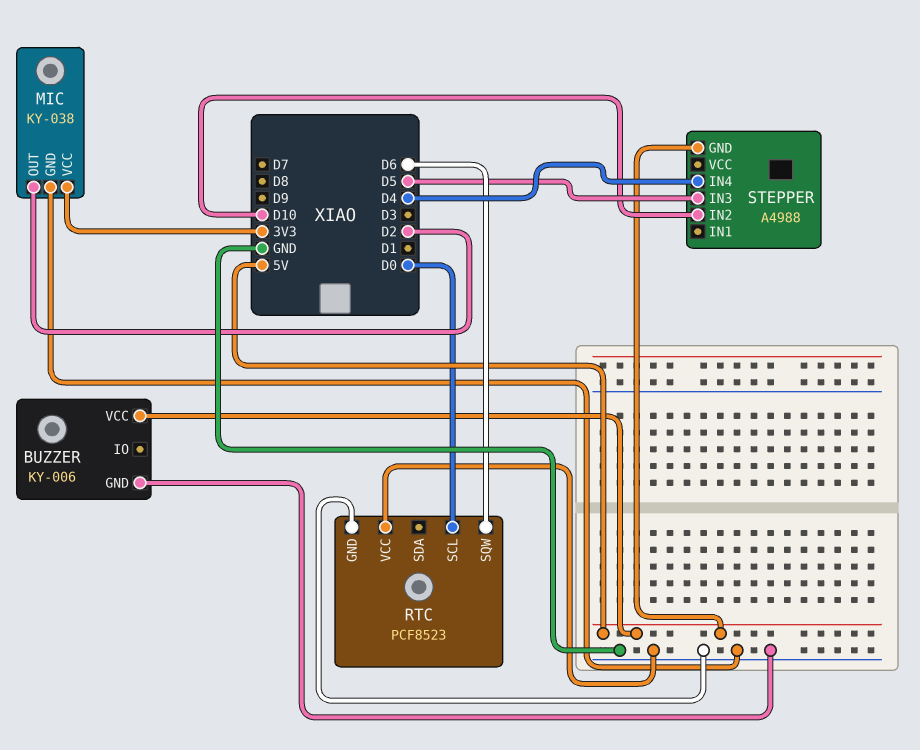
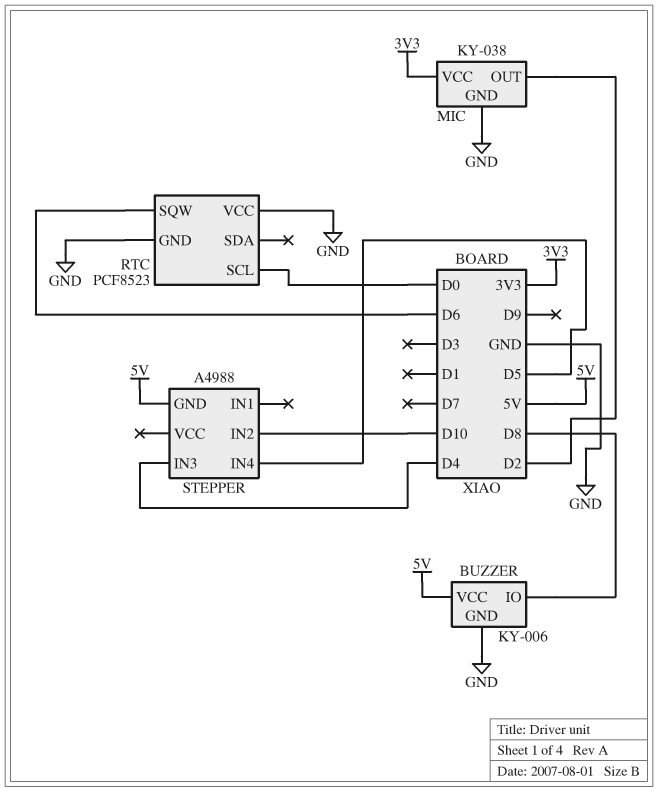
BUZZER pin IO: none -> D8
STEPPER pin IN3: D5 -> D4
STEPPER pin IN4: D4 -> D5

